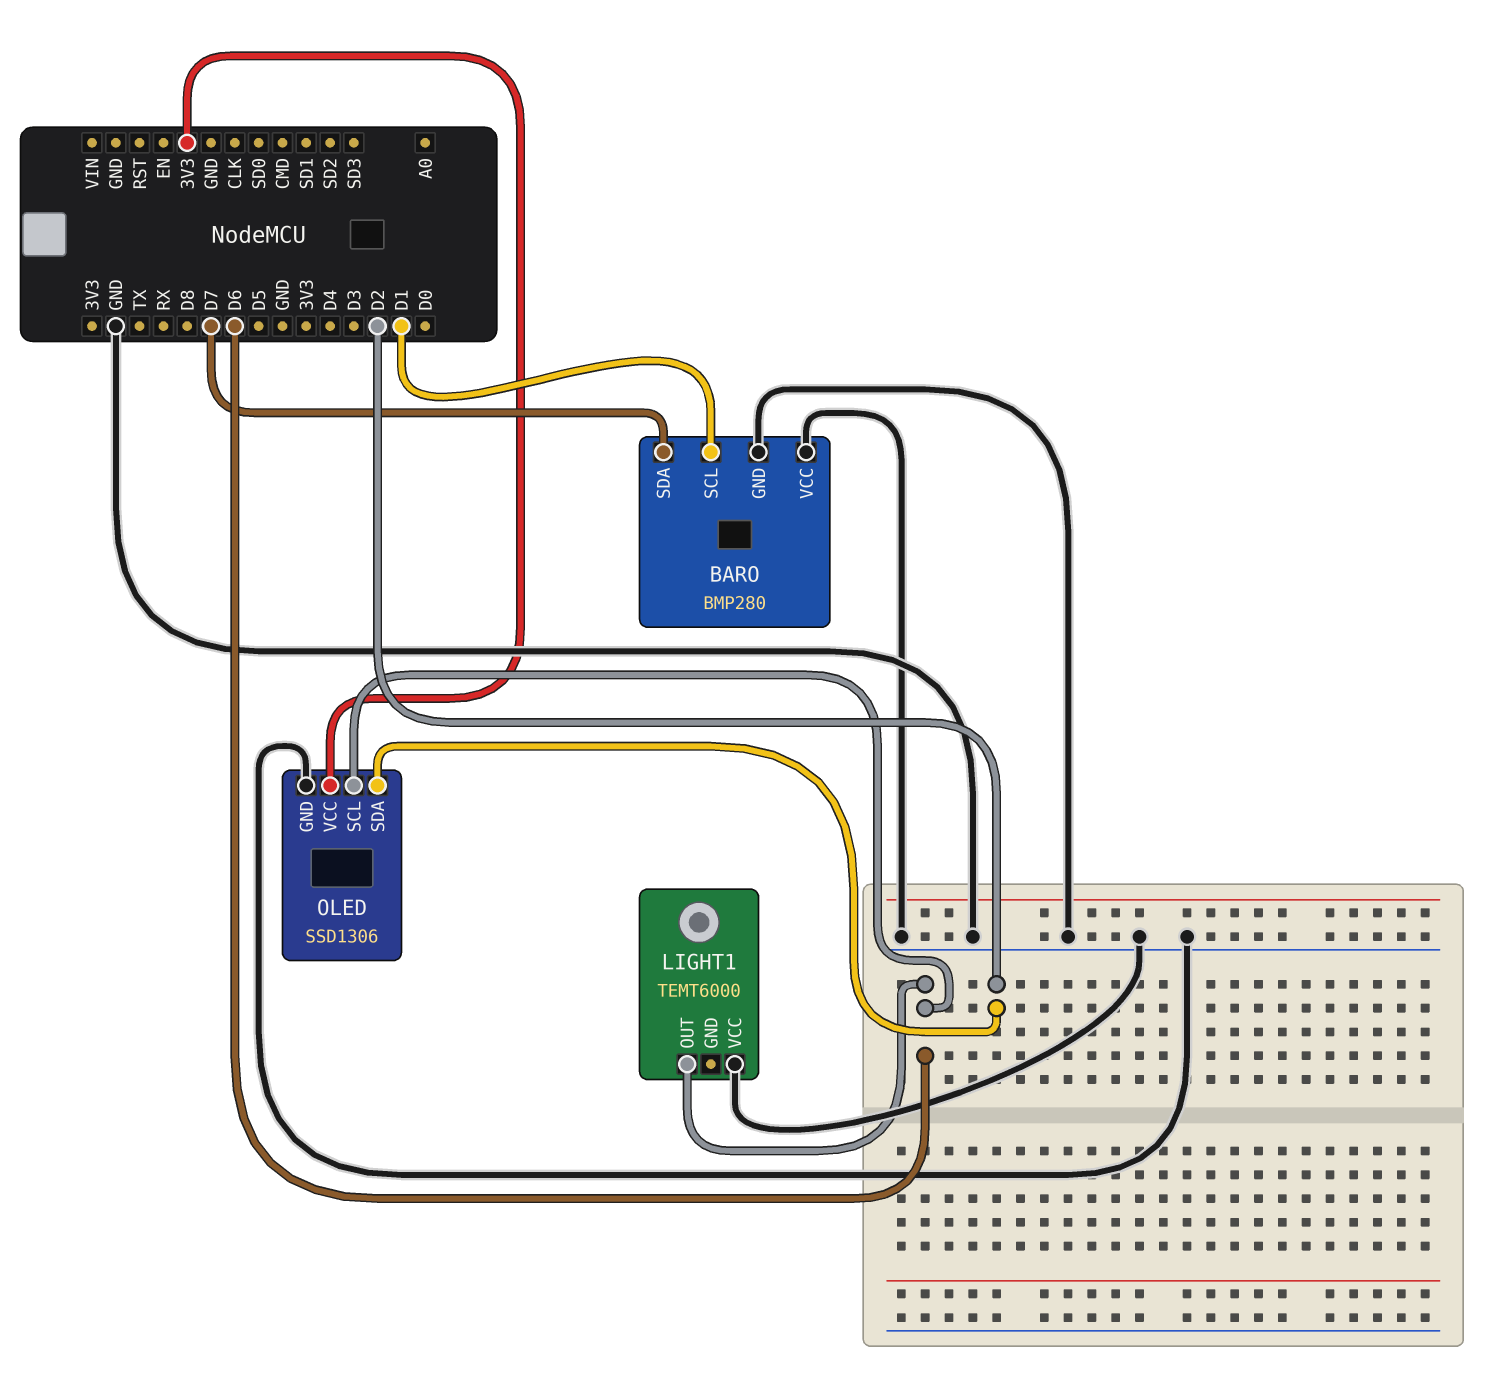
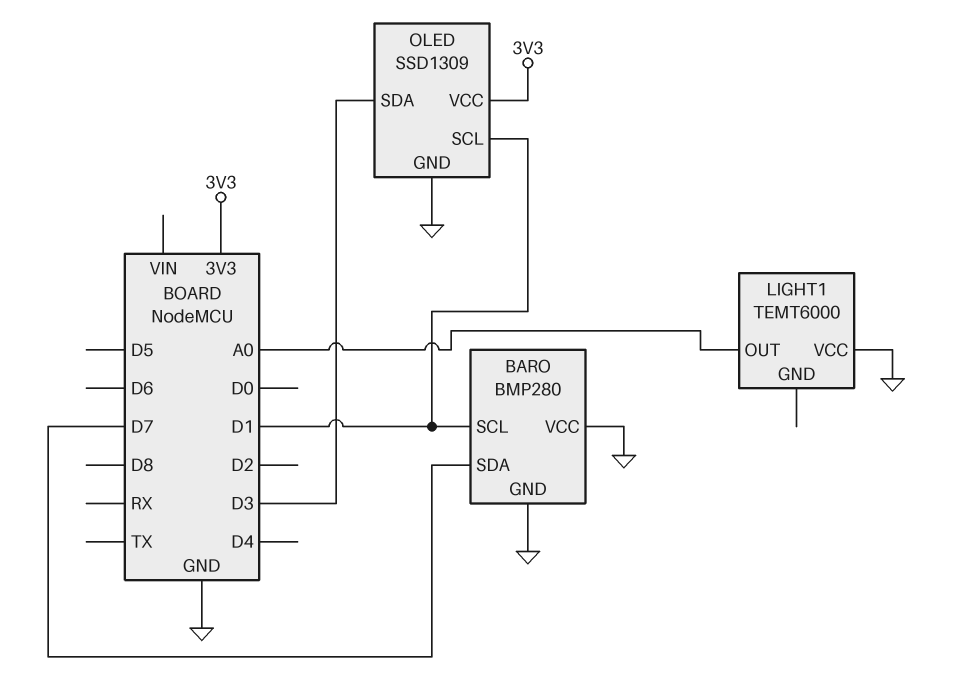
LIGHT1 pin OUT: D6 -> A0
OLED: SSD1306 -> SSD1309
OLED pin SCL: D6 -> D1
OLED pin SDA: D2 -> D3

